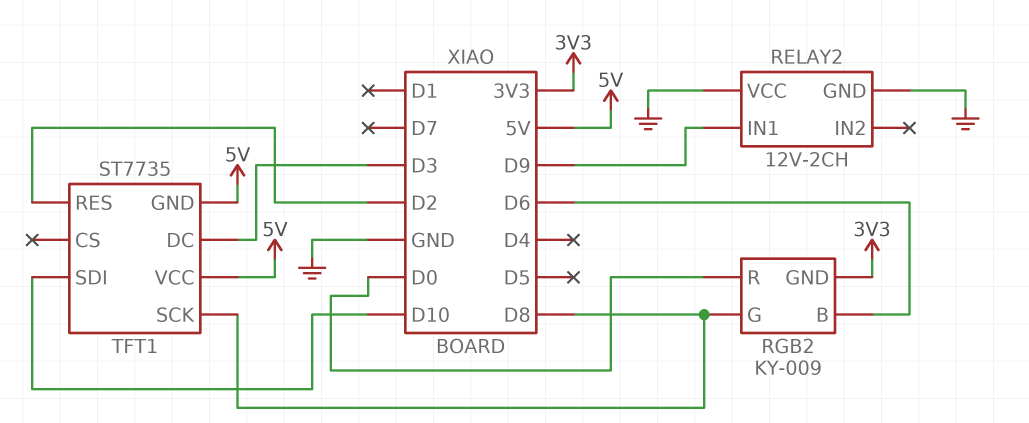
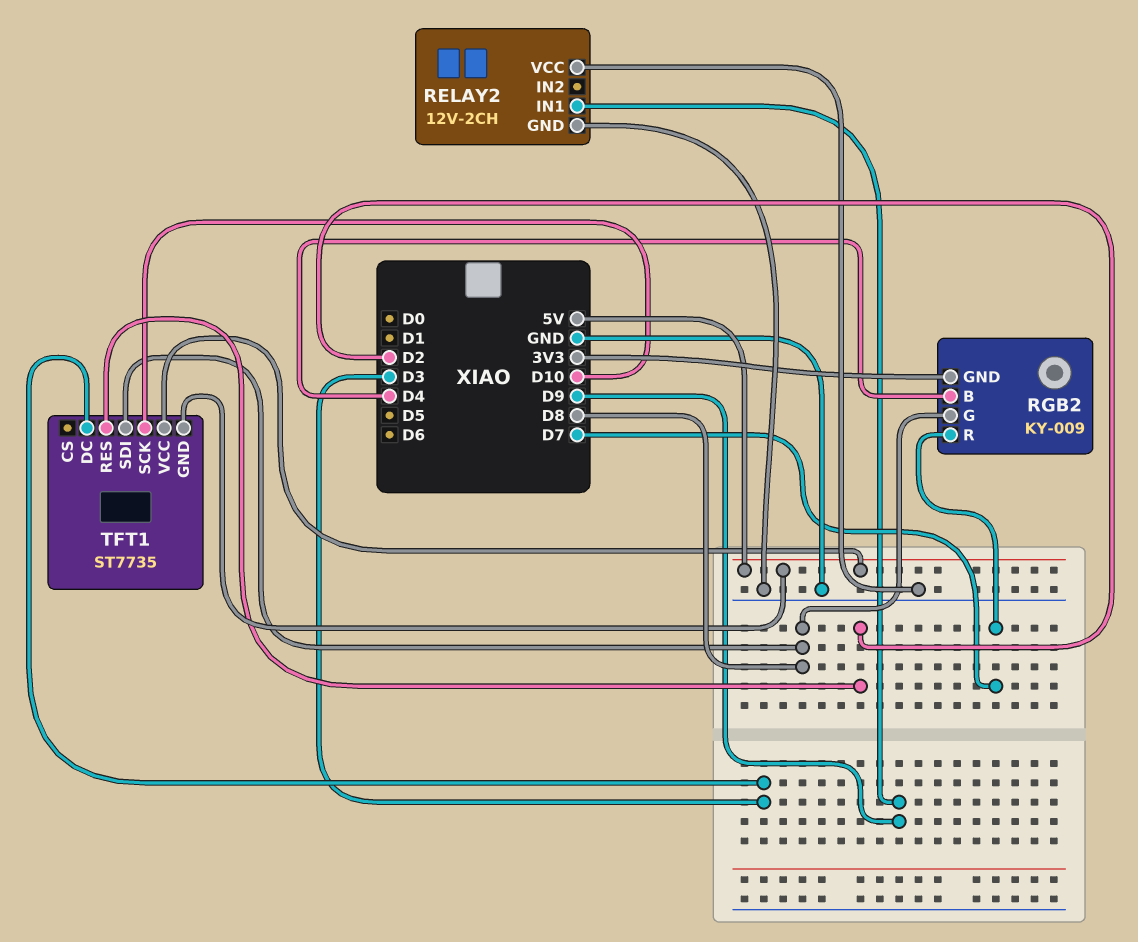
RGB2 pin B: D6 -> D4
RGB2 pin R: D0 -> D7
TFT1 pin SCK: D8 -> D10
TFT1 pin SDI: D10 -> D8

